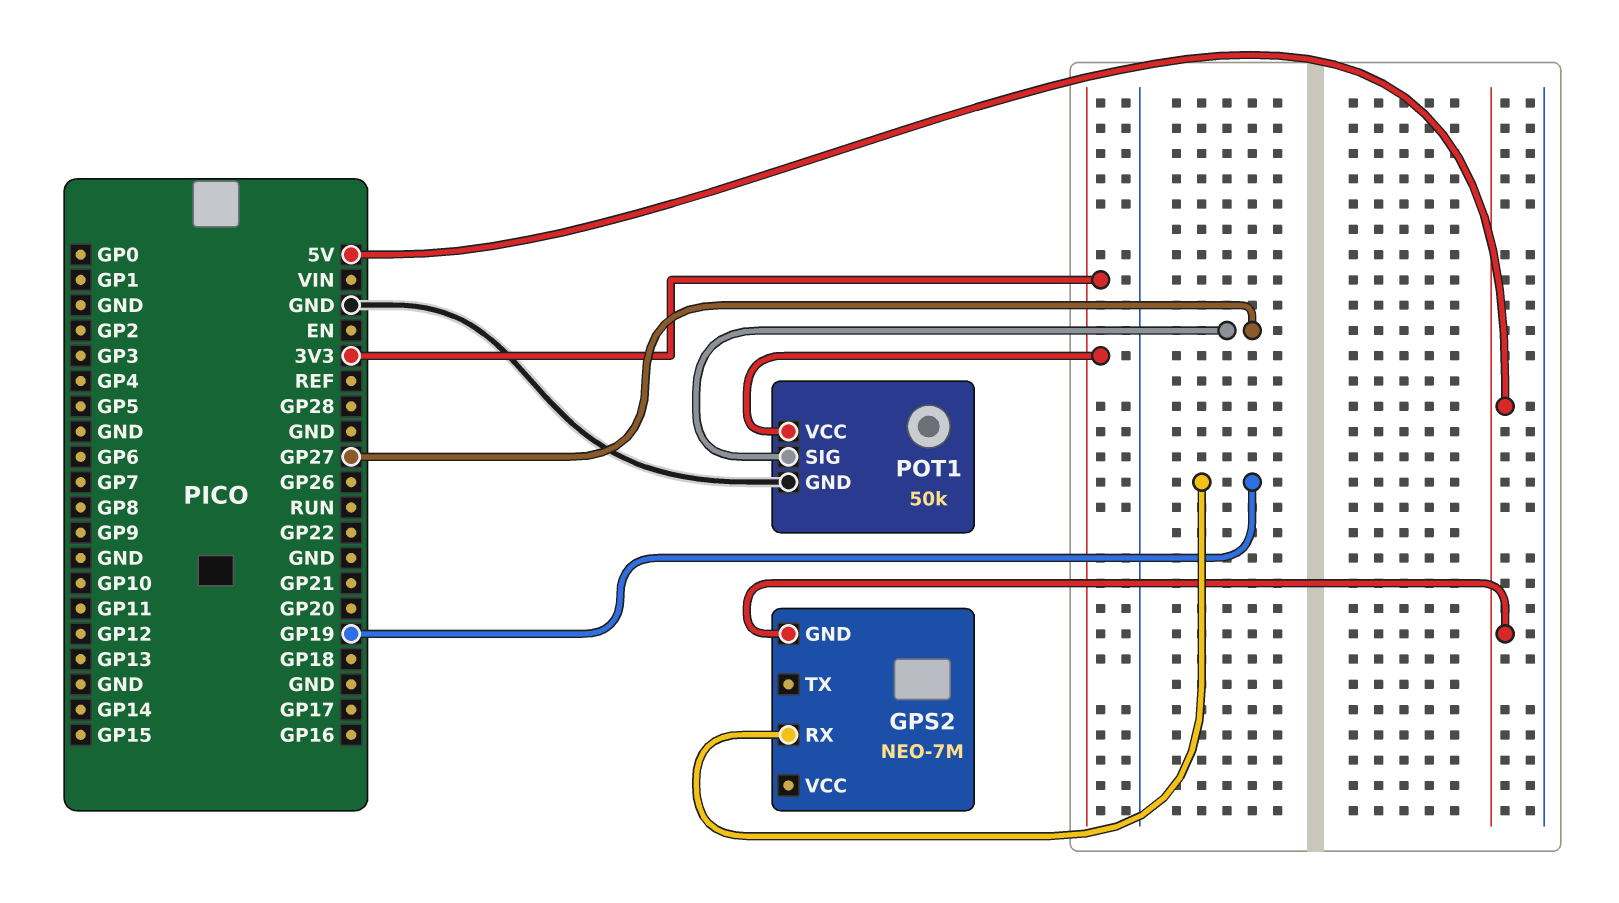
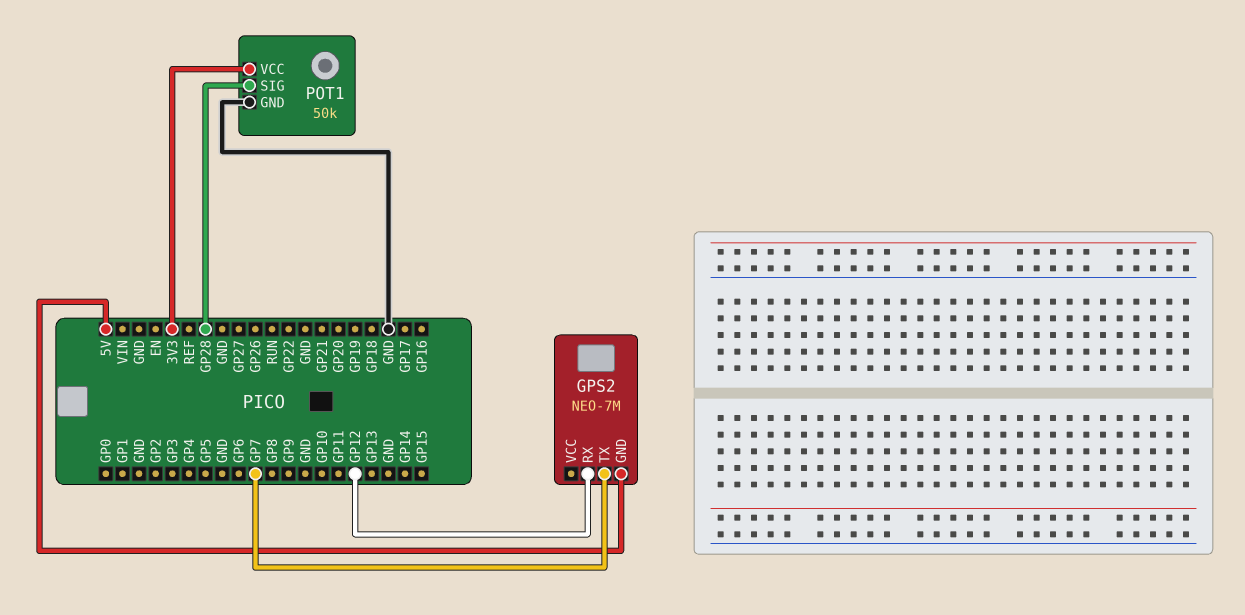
GPS2 pin RX: GP19 -> GP12
GPS2 pin TX: none -> GP7
POT1 pin SIG: GP27 -> GP28

